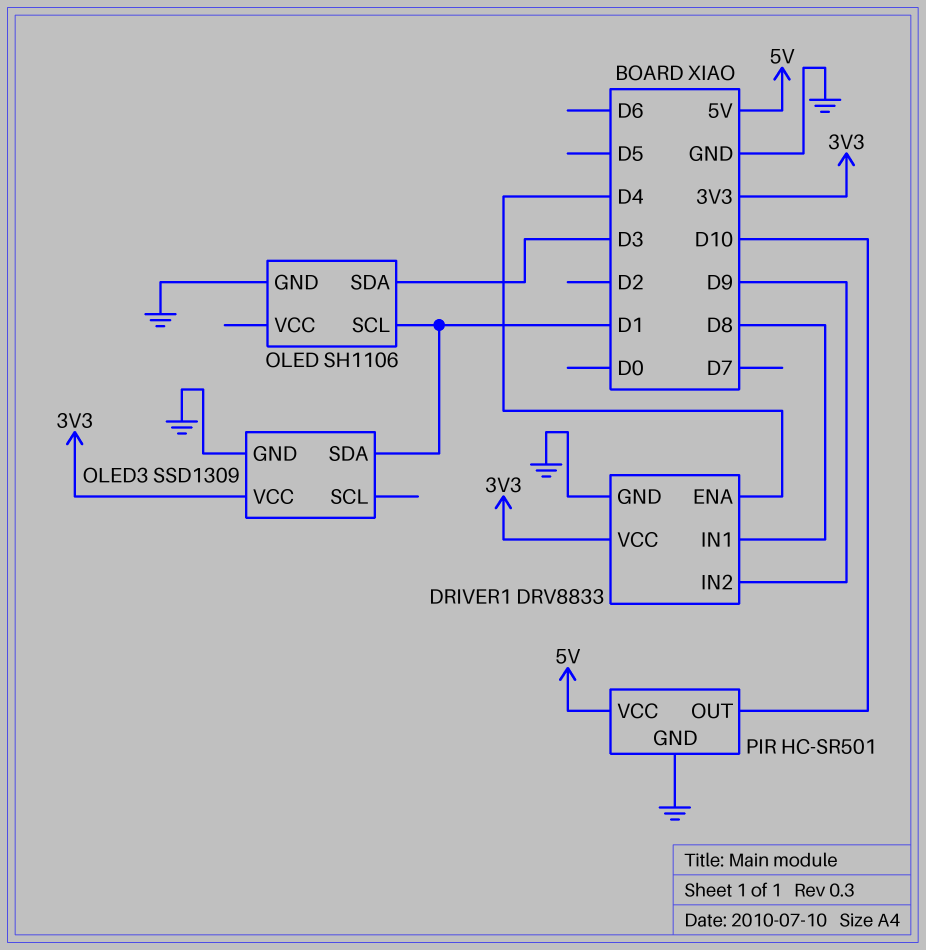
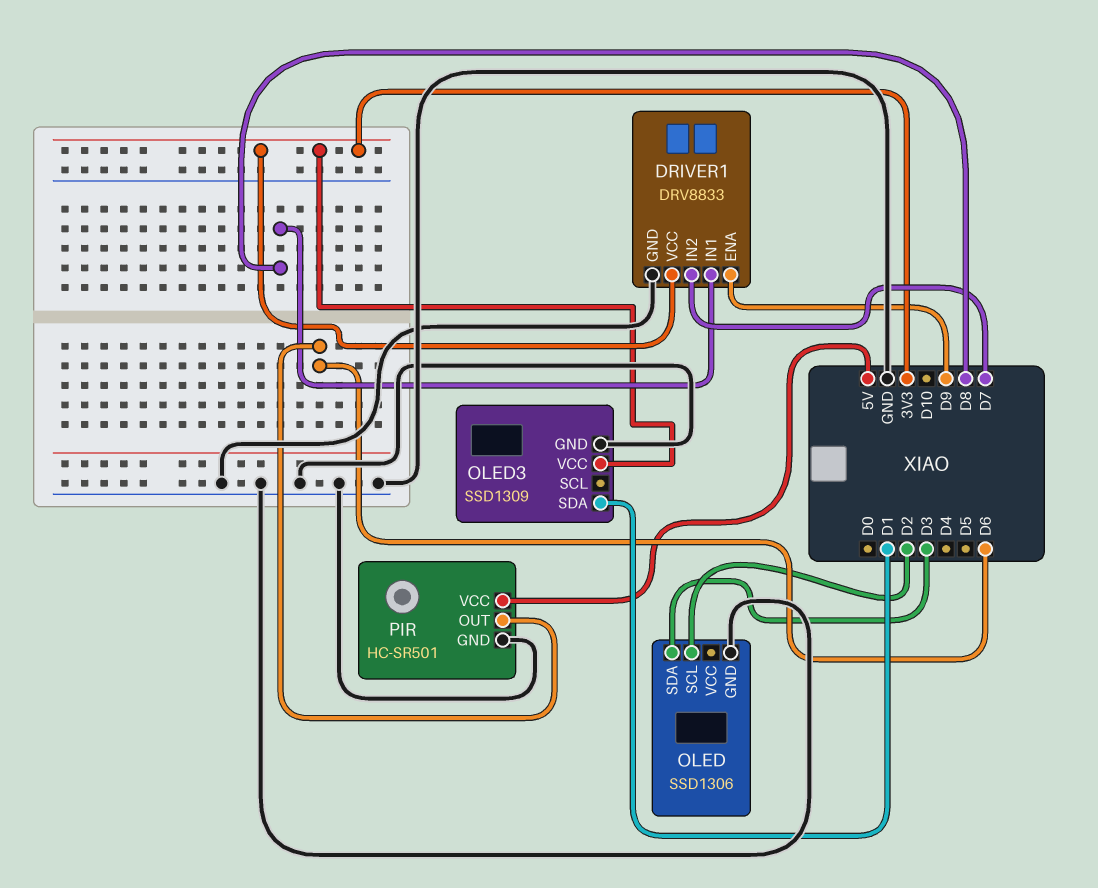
DRIVER1 pin ENA: D4 -> D9
DRIVER1 pin IN2: D9 -> D7
OLED: SH1106 -> SSD1306
OLED pin SCL: D1 -> D2
PIR pin OUT: D10 -> D6

